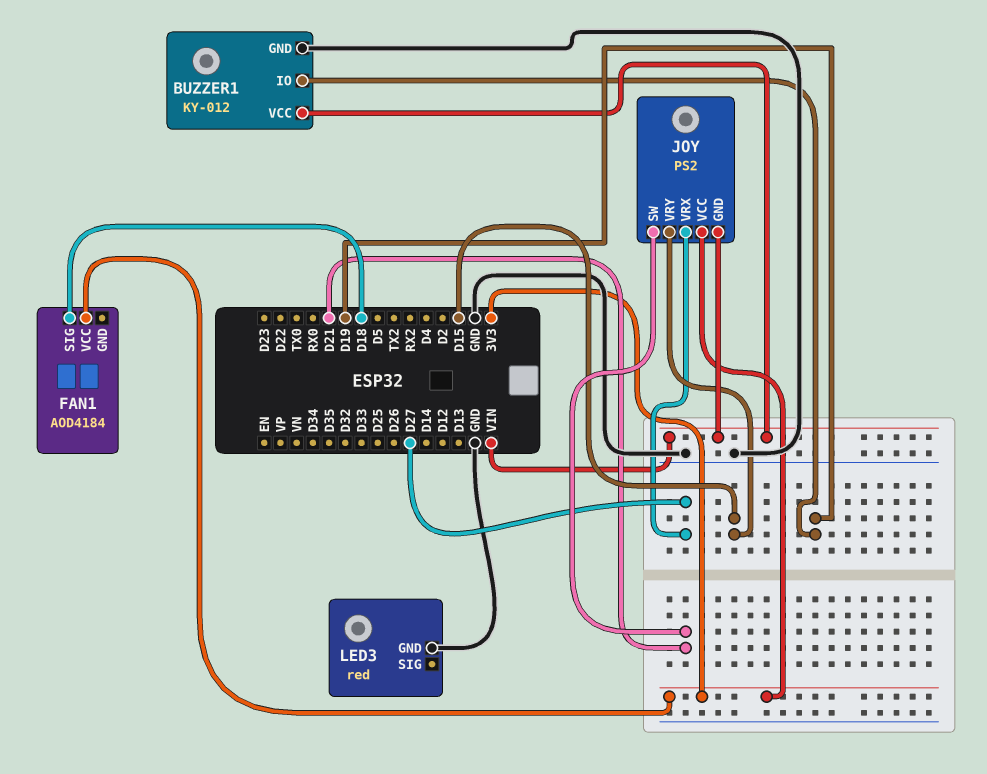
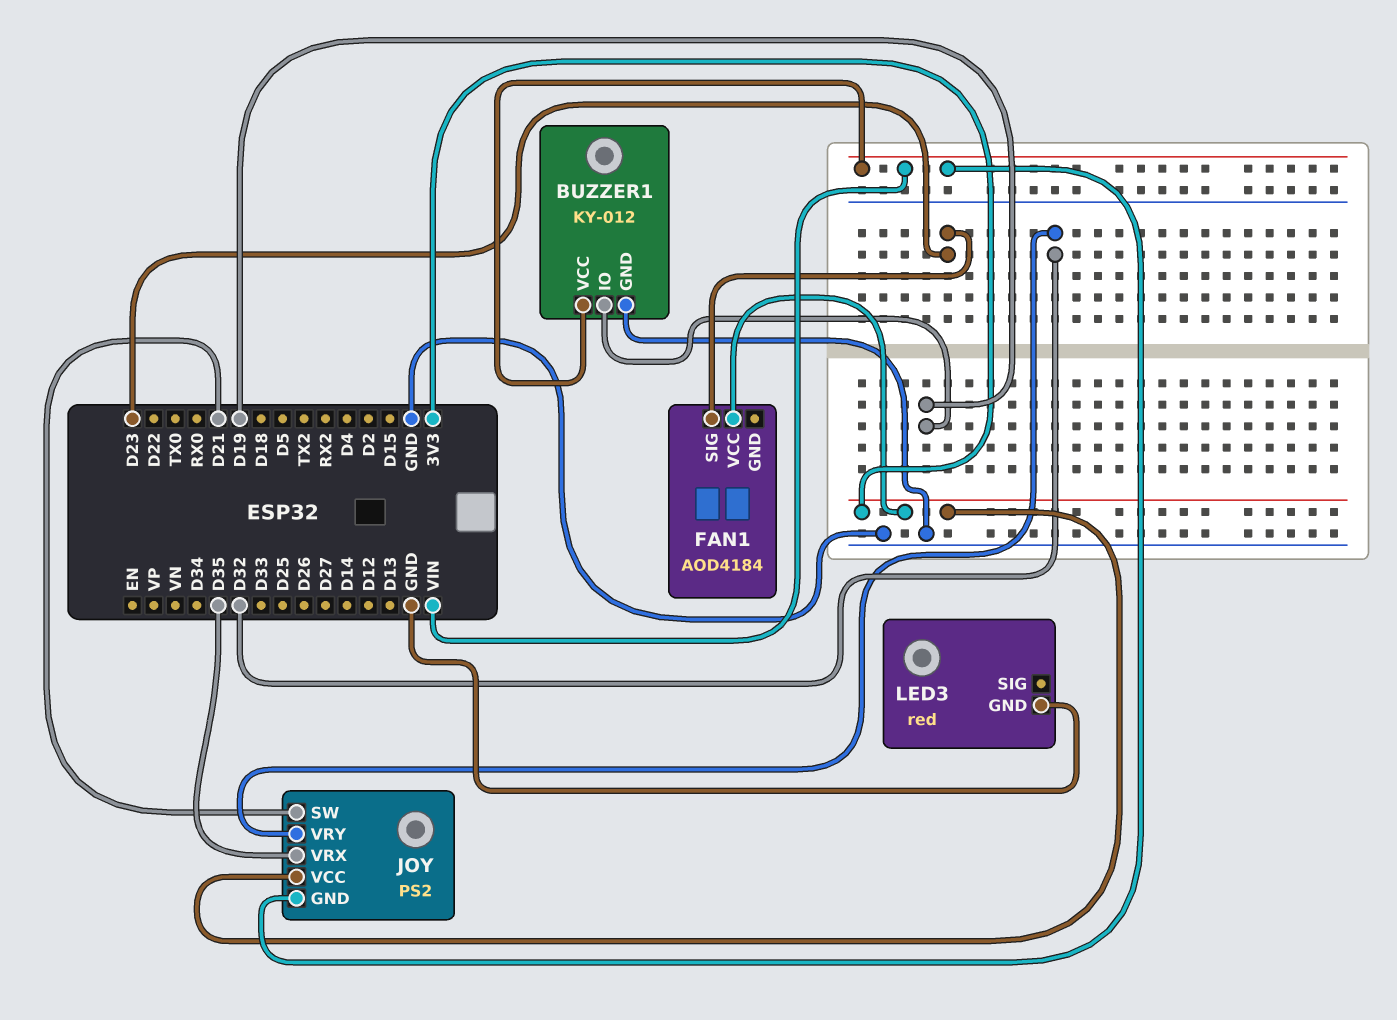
FAN1 pin SIG: D18 -> D23
JOY pin VRX: D27 -> D35
JOY pin VRY: D15 -> D32

